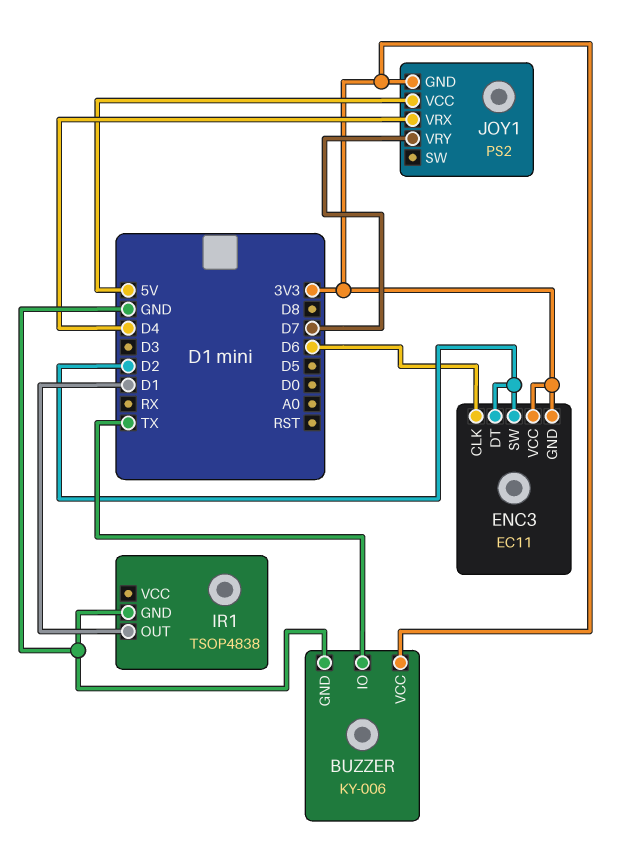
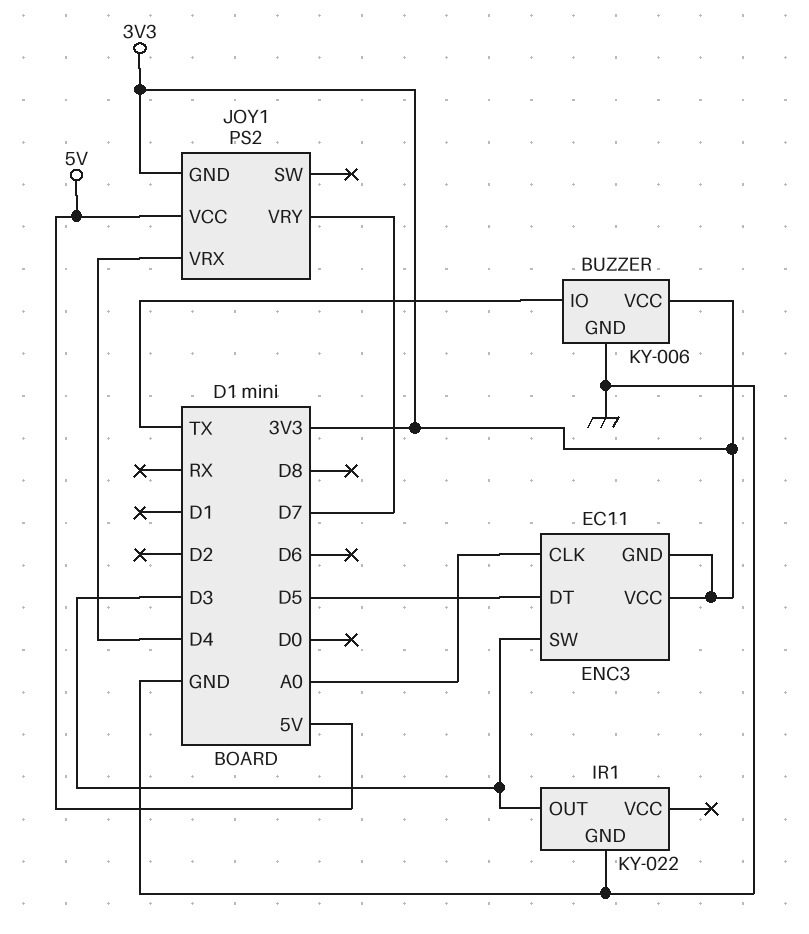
ENC3 pin CLK: D6 -> A0
ENC3 pin DT: D2 -> D5
ENC3 pin SW: D2 -> D3
IR1: TSOP4838 -> KY-022
IR1 pin OUT: D1 -> D3

